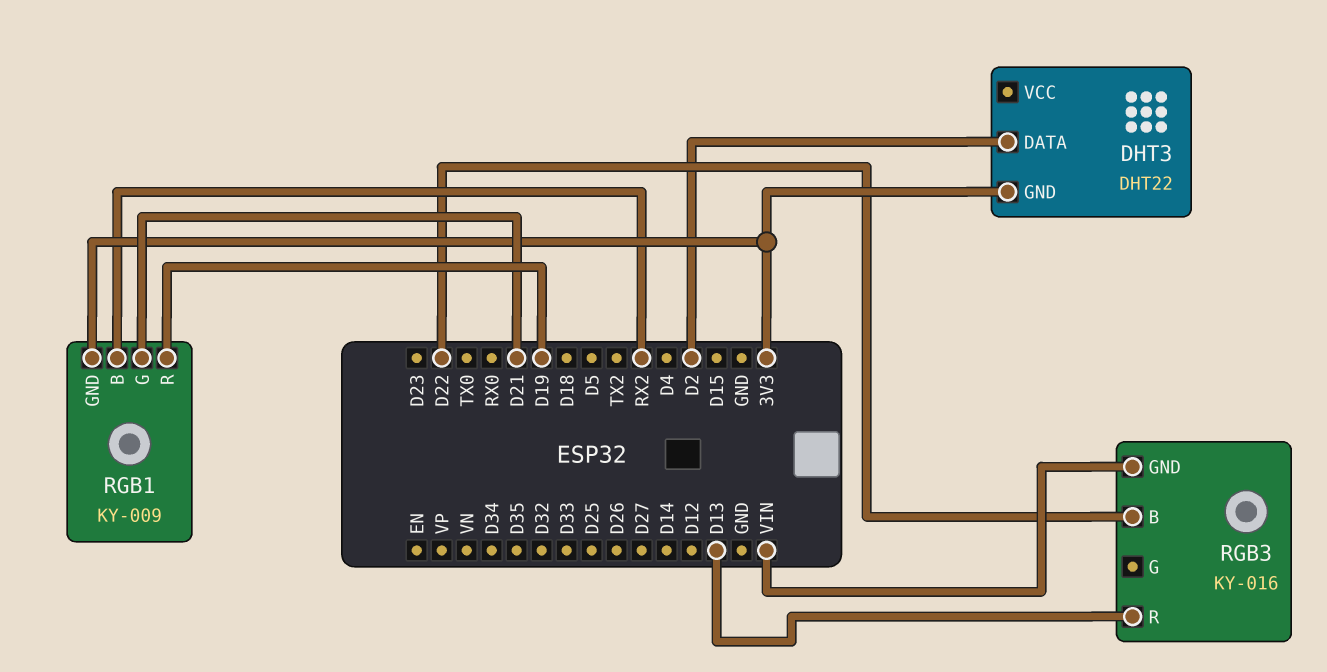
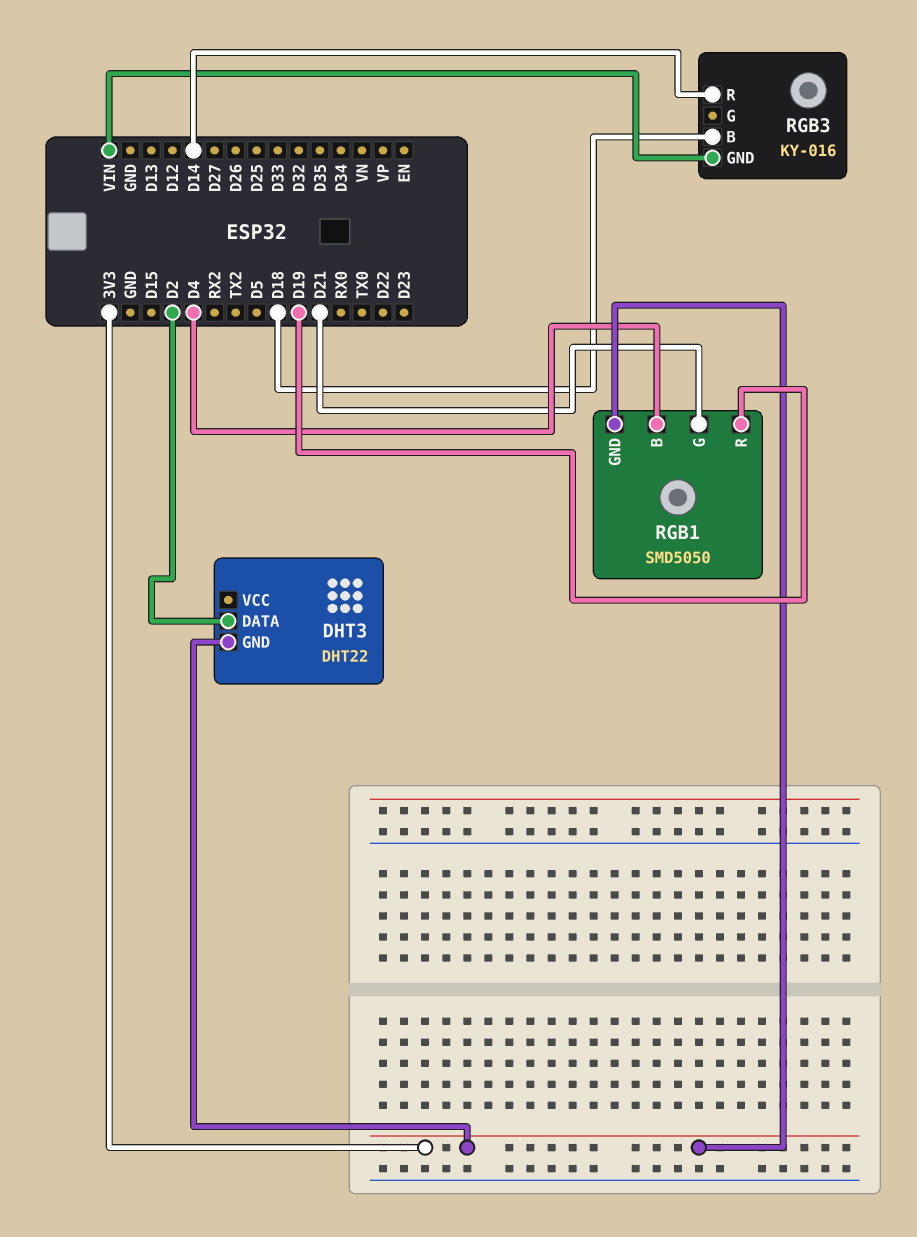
RGB1: KY-009 -> SMD5050
RGB1 pin B: RX2 -> D4
RGB3 pin B: D22 -> D18
RGB3 pin R: D13 -> D14

